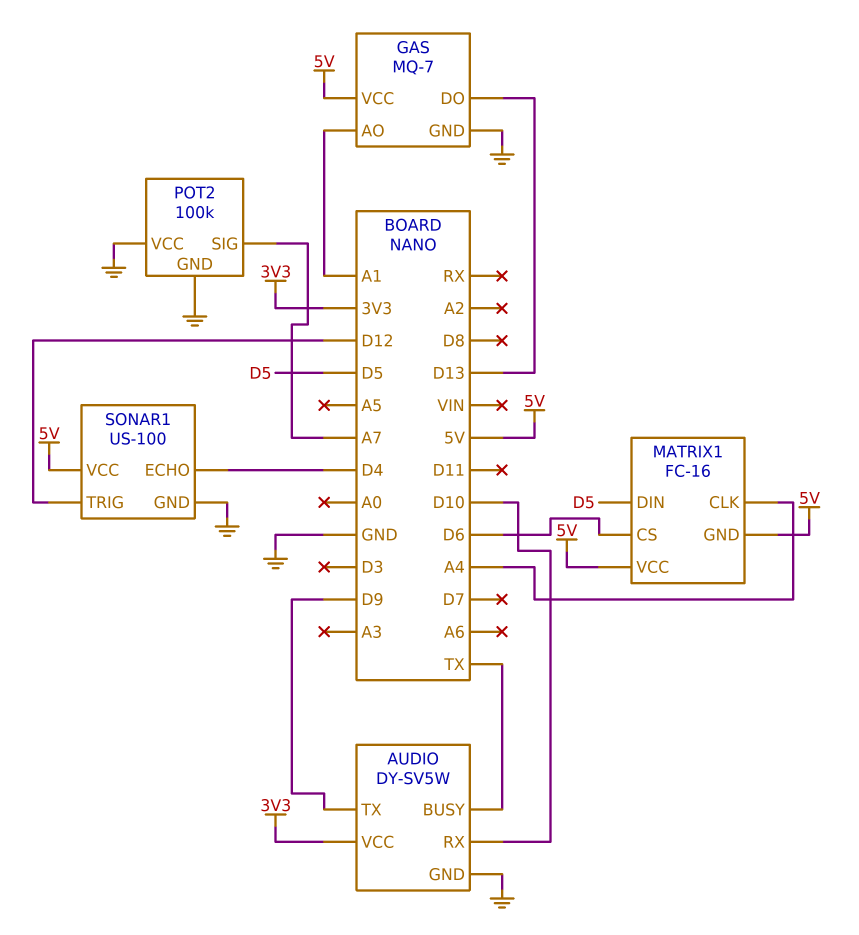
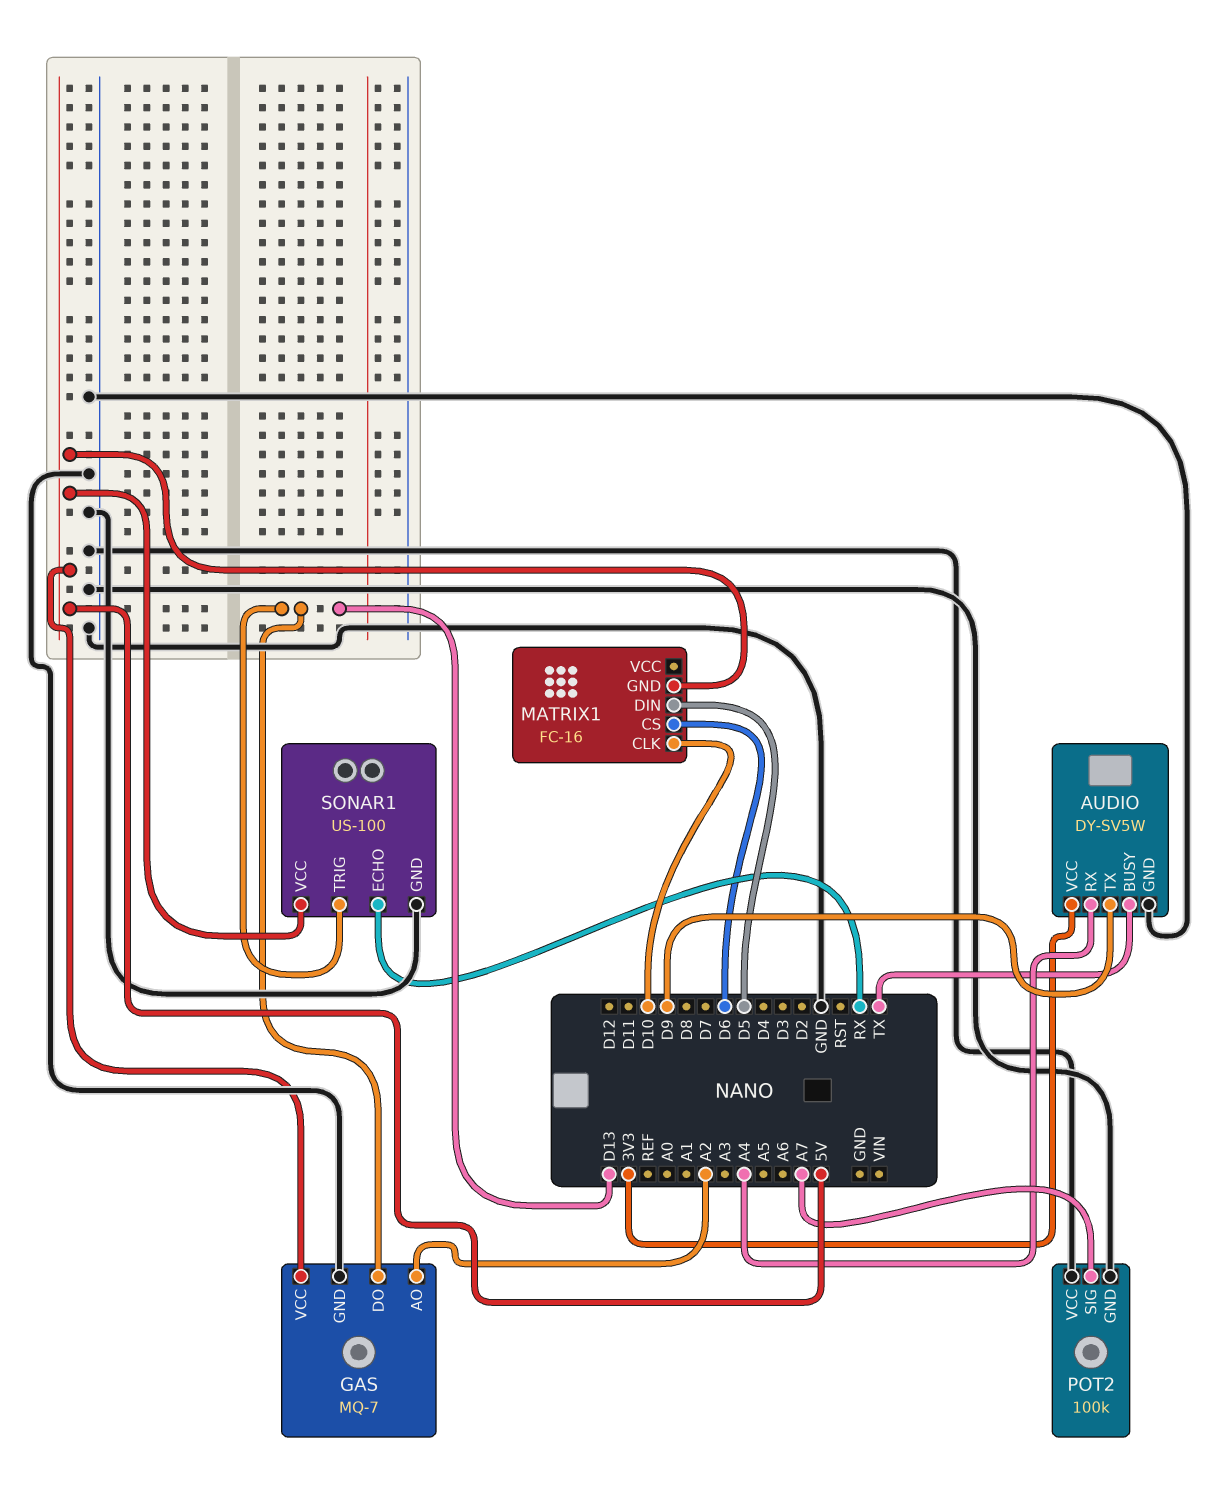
AUDIO pin RX: D10 -> A4
GAS pin AO: A1 -> A2
MATRIX1 pin CLK: A4 -> D10
MATRIX1 pin VCC: 5V -> none
SONAR1 pin ECHO: D4 -> RX
SONAR1 pin TRIG: D12 -> D13

